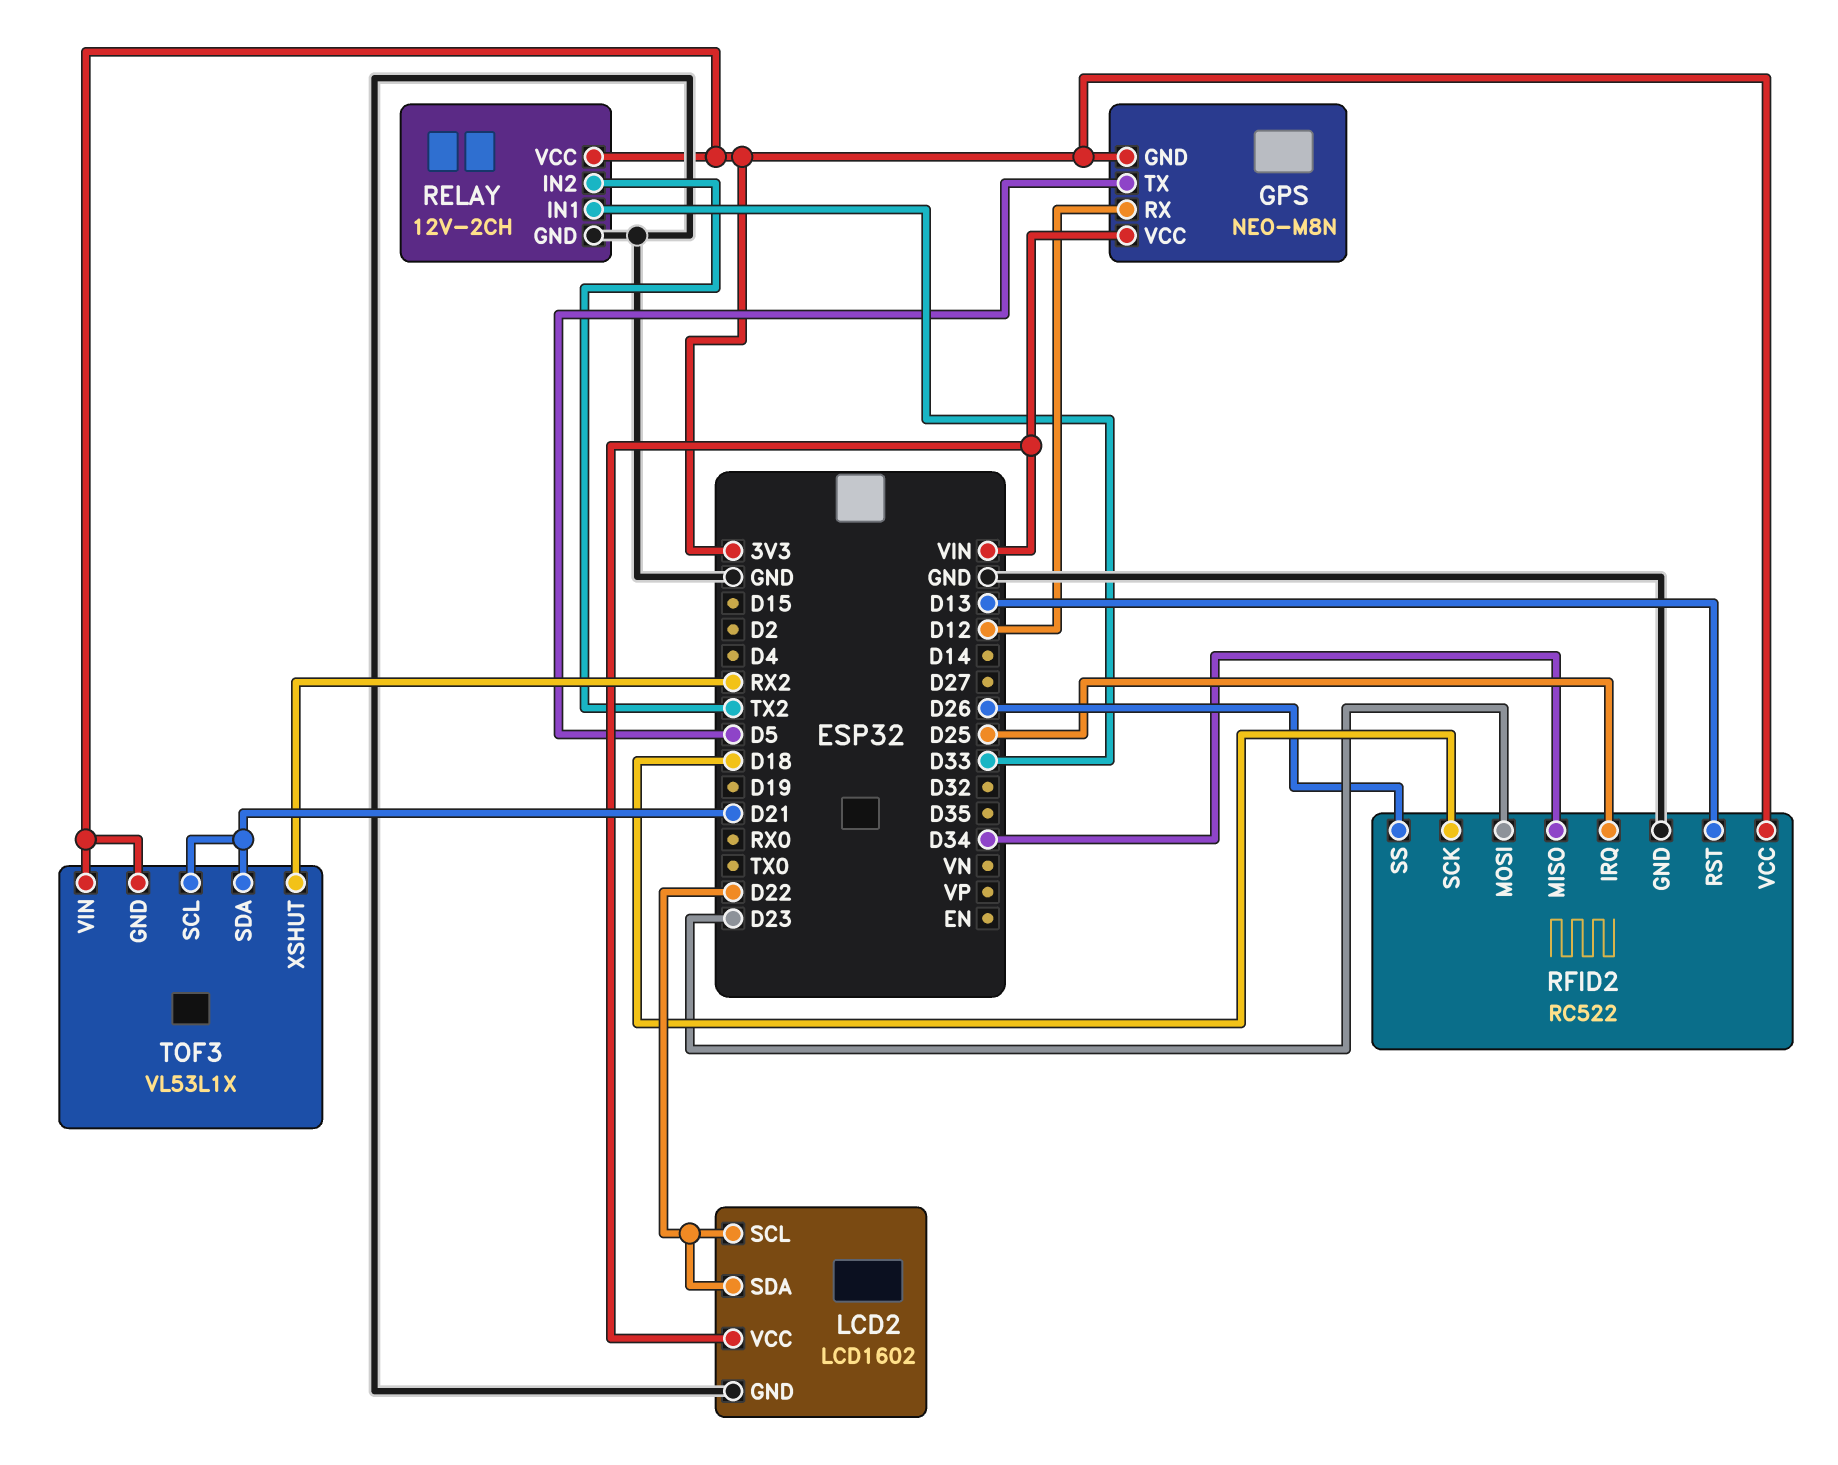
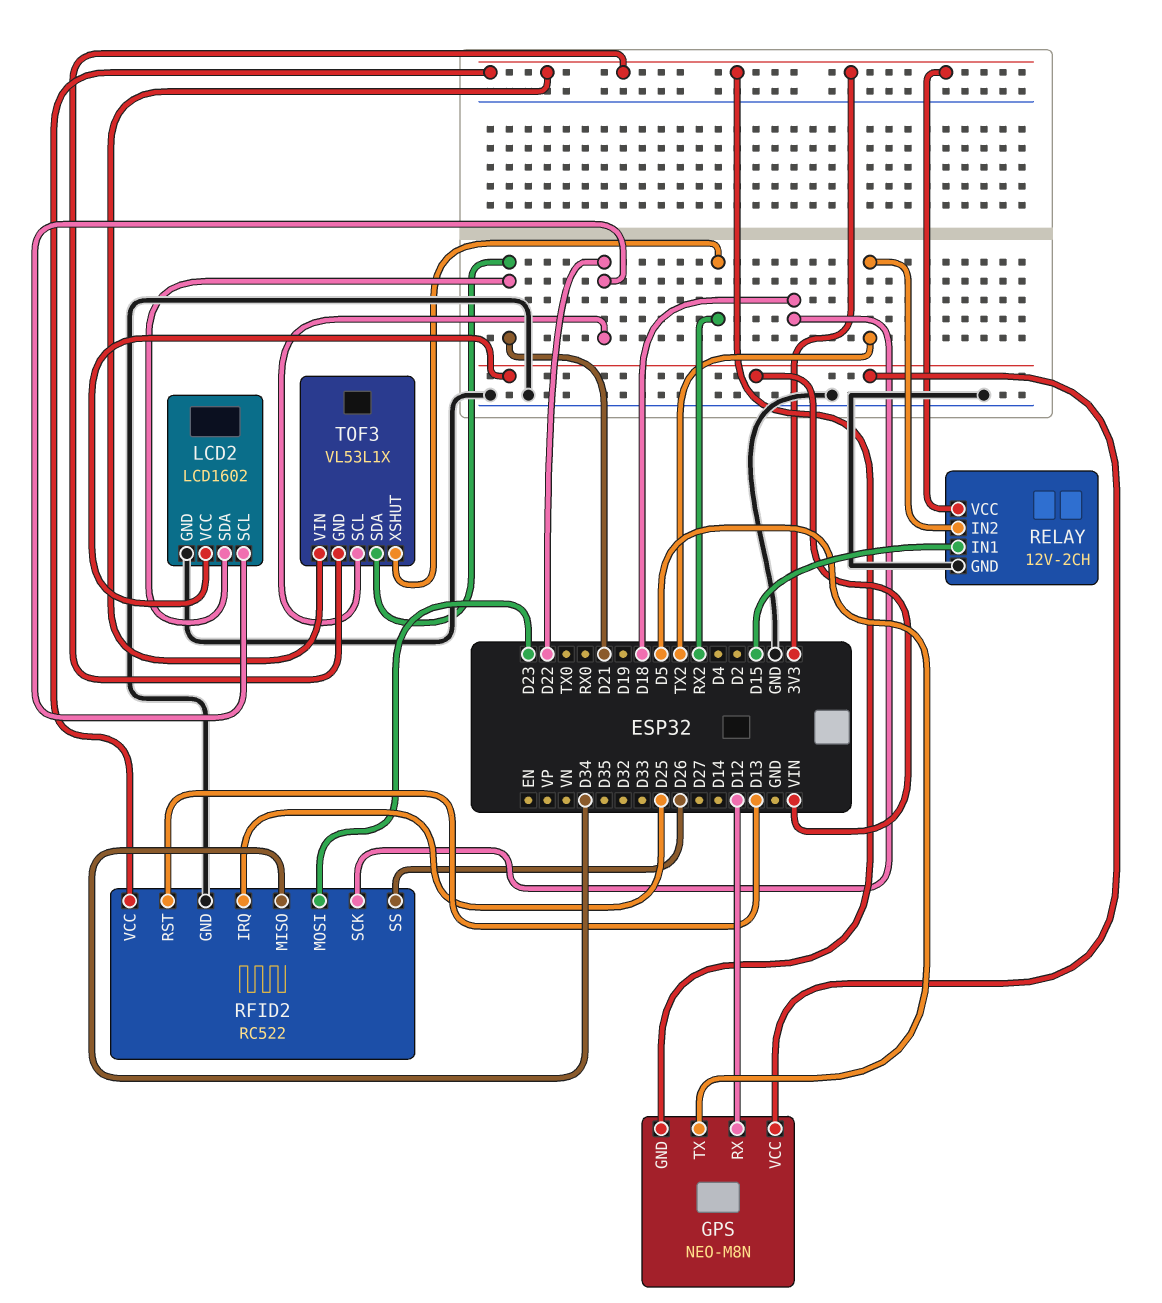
LCD2 pin SDA: D22 -> D21
RELAY pin IN1: D33 -> D15
TOF3 pin SCL: D21 -> D22

